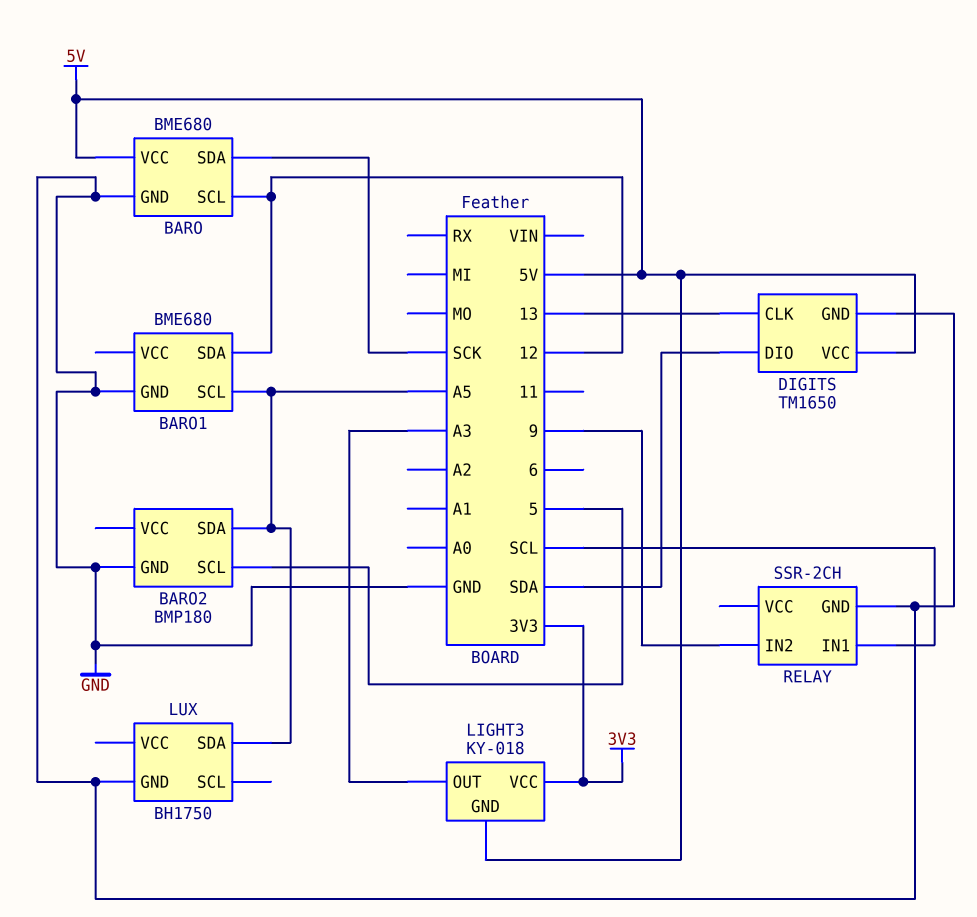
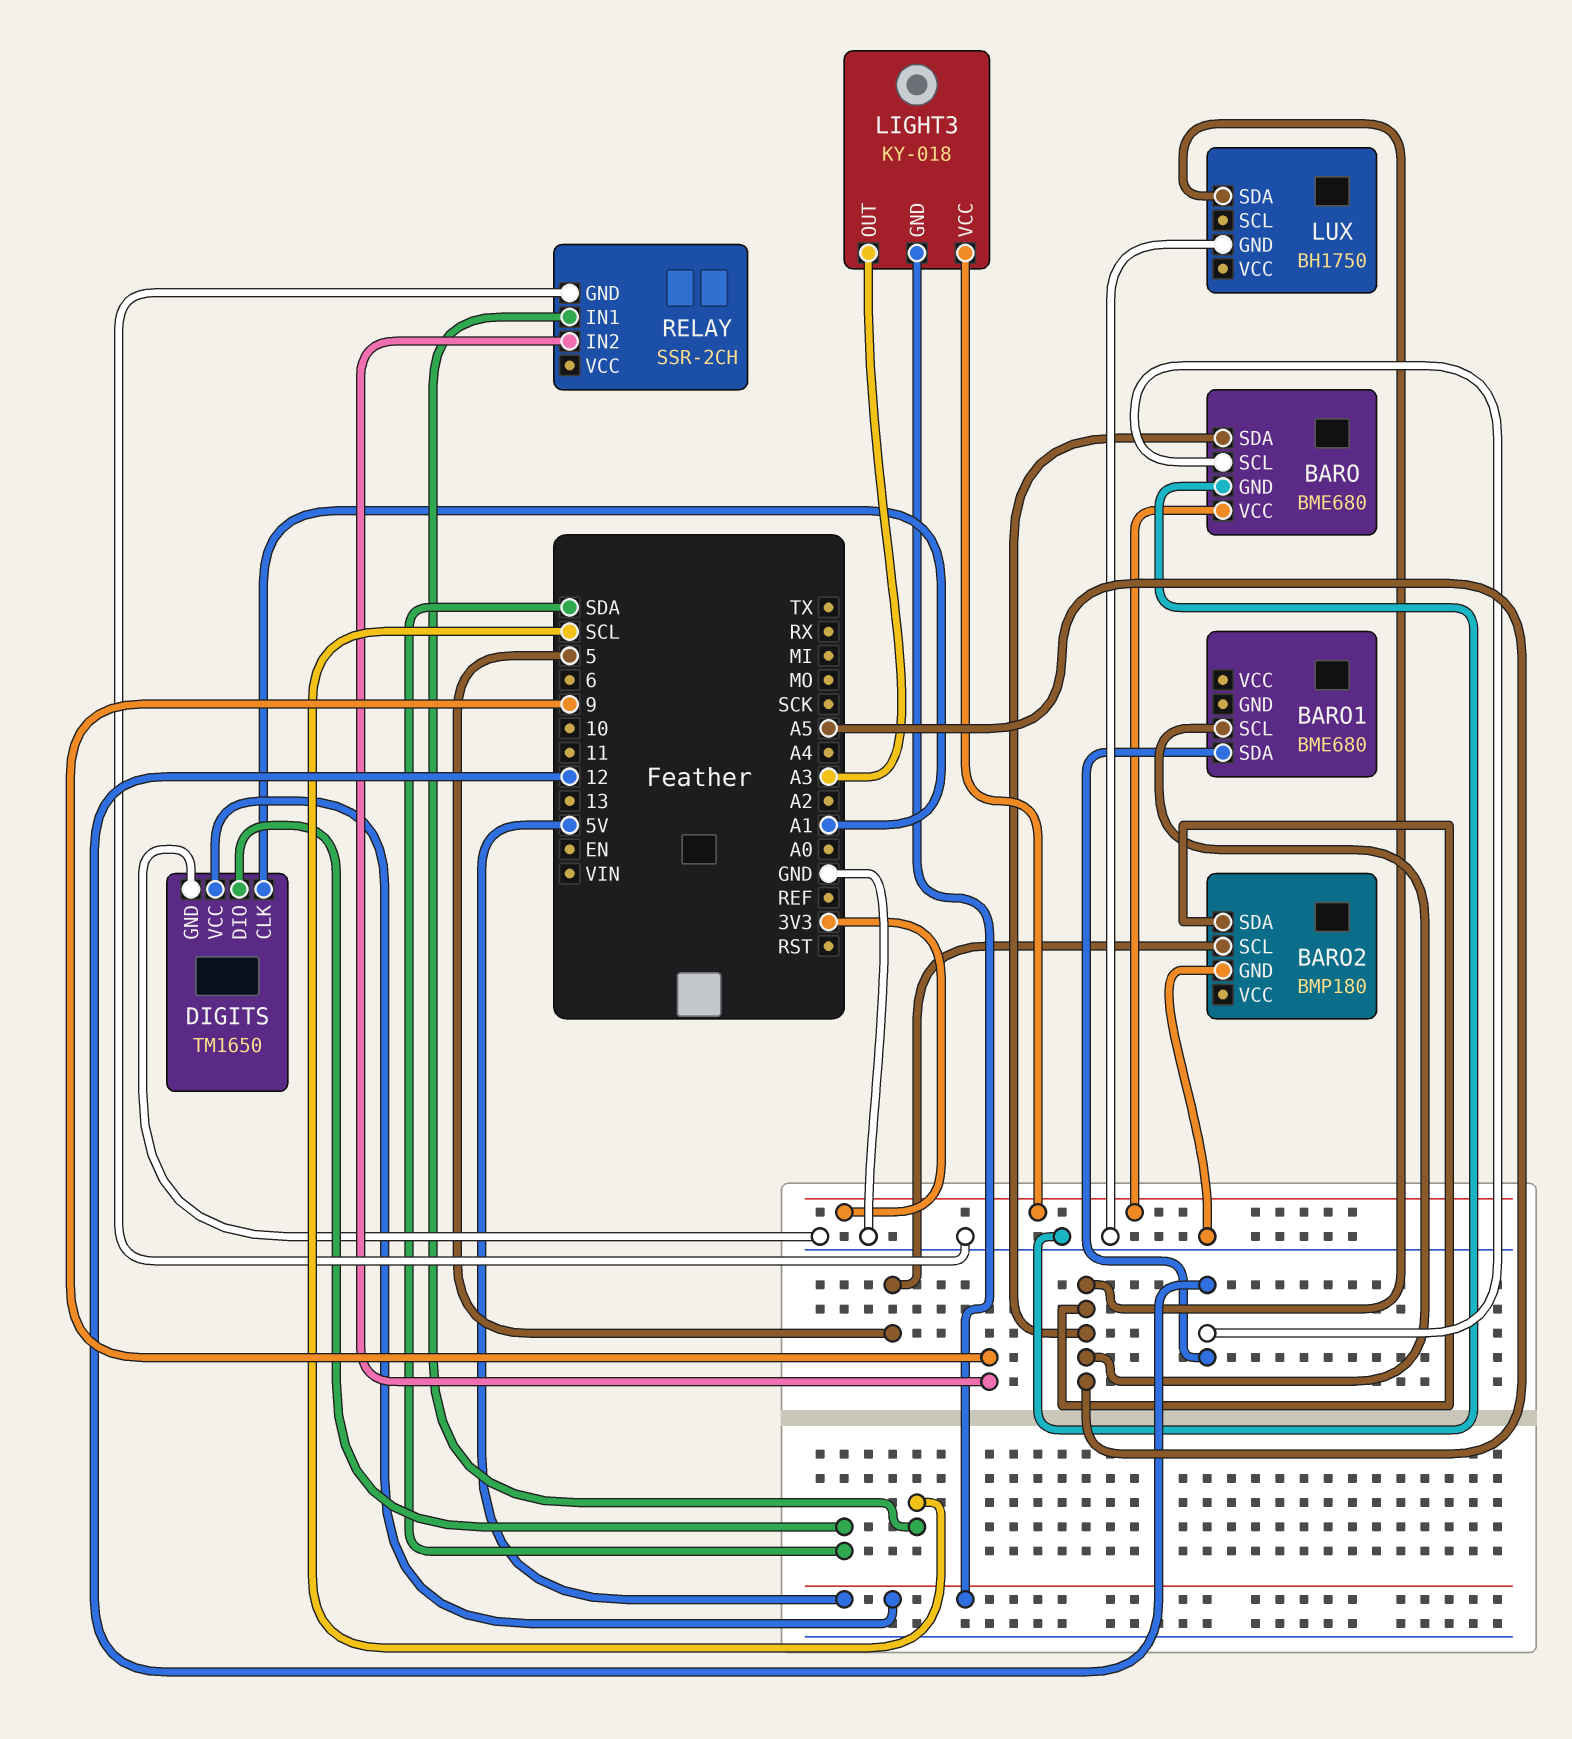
BARO pin SDA: SCK -> A5
BARO pin VCC: 5V -> 3V3
BARO1 pin GND: GND -> none
DIGITS pin CLK: 13 -> A1

